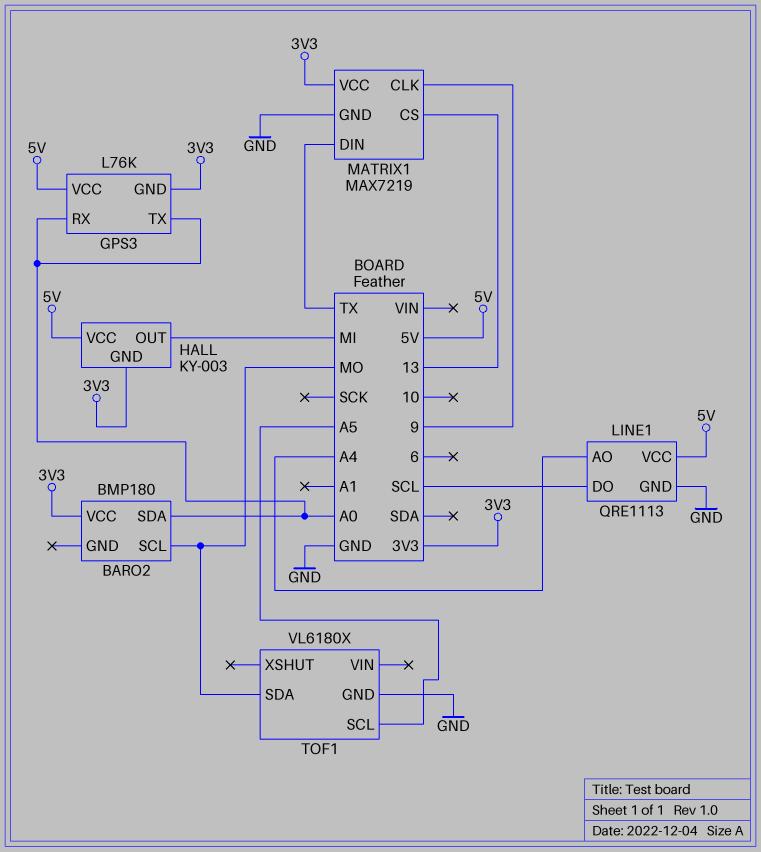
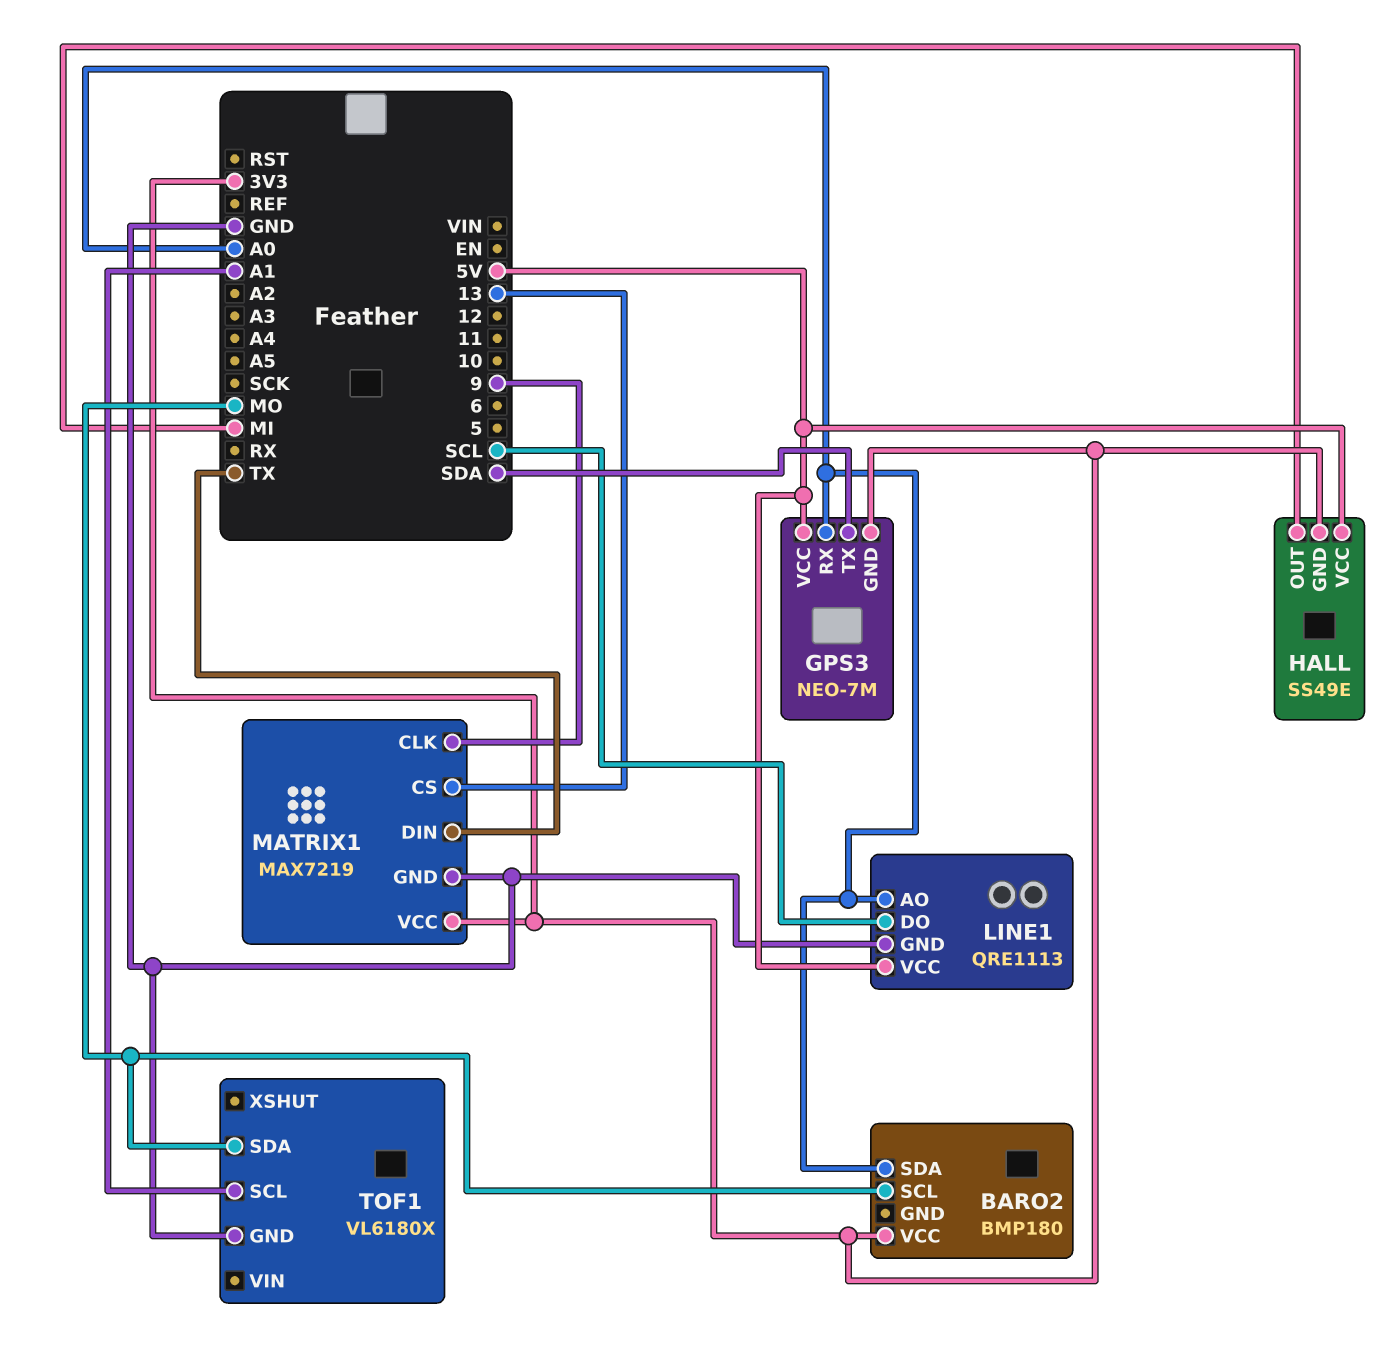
GPS3: L76K -> NEO-7M
GPS3 pin TX: A0 -> SDA
HALL: KY-003 -> SS49E
LINE1 pin AO: A4 -> A0
TOF1 pin SCL: A5 -> A1

